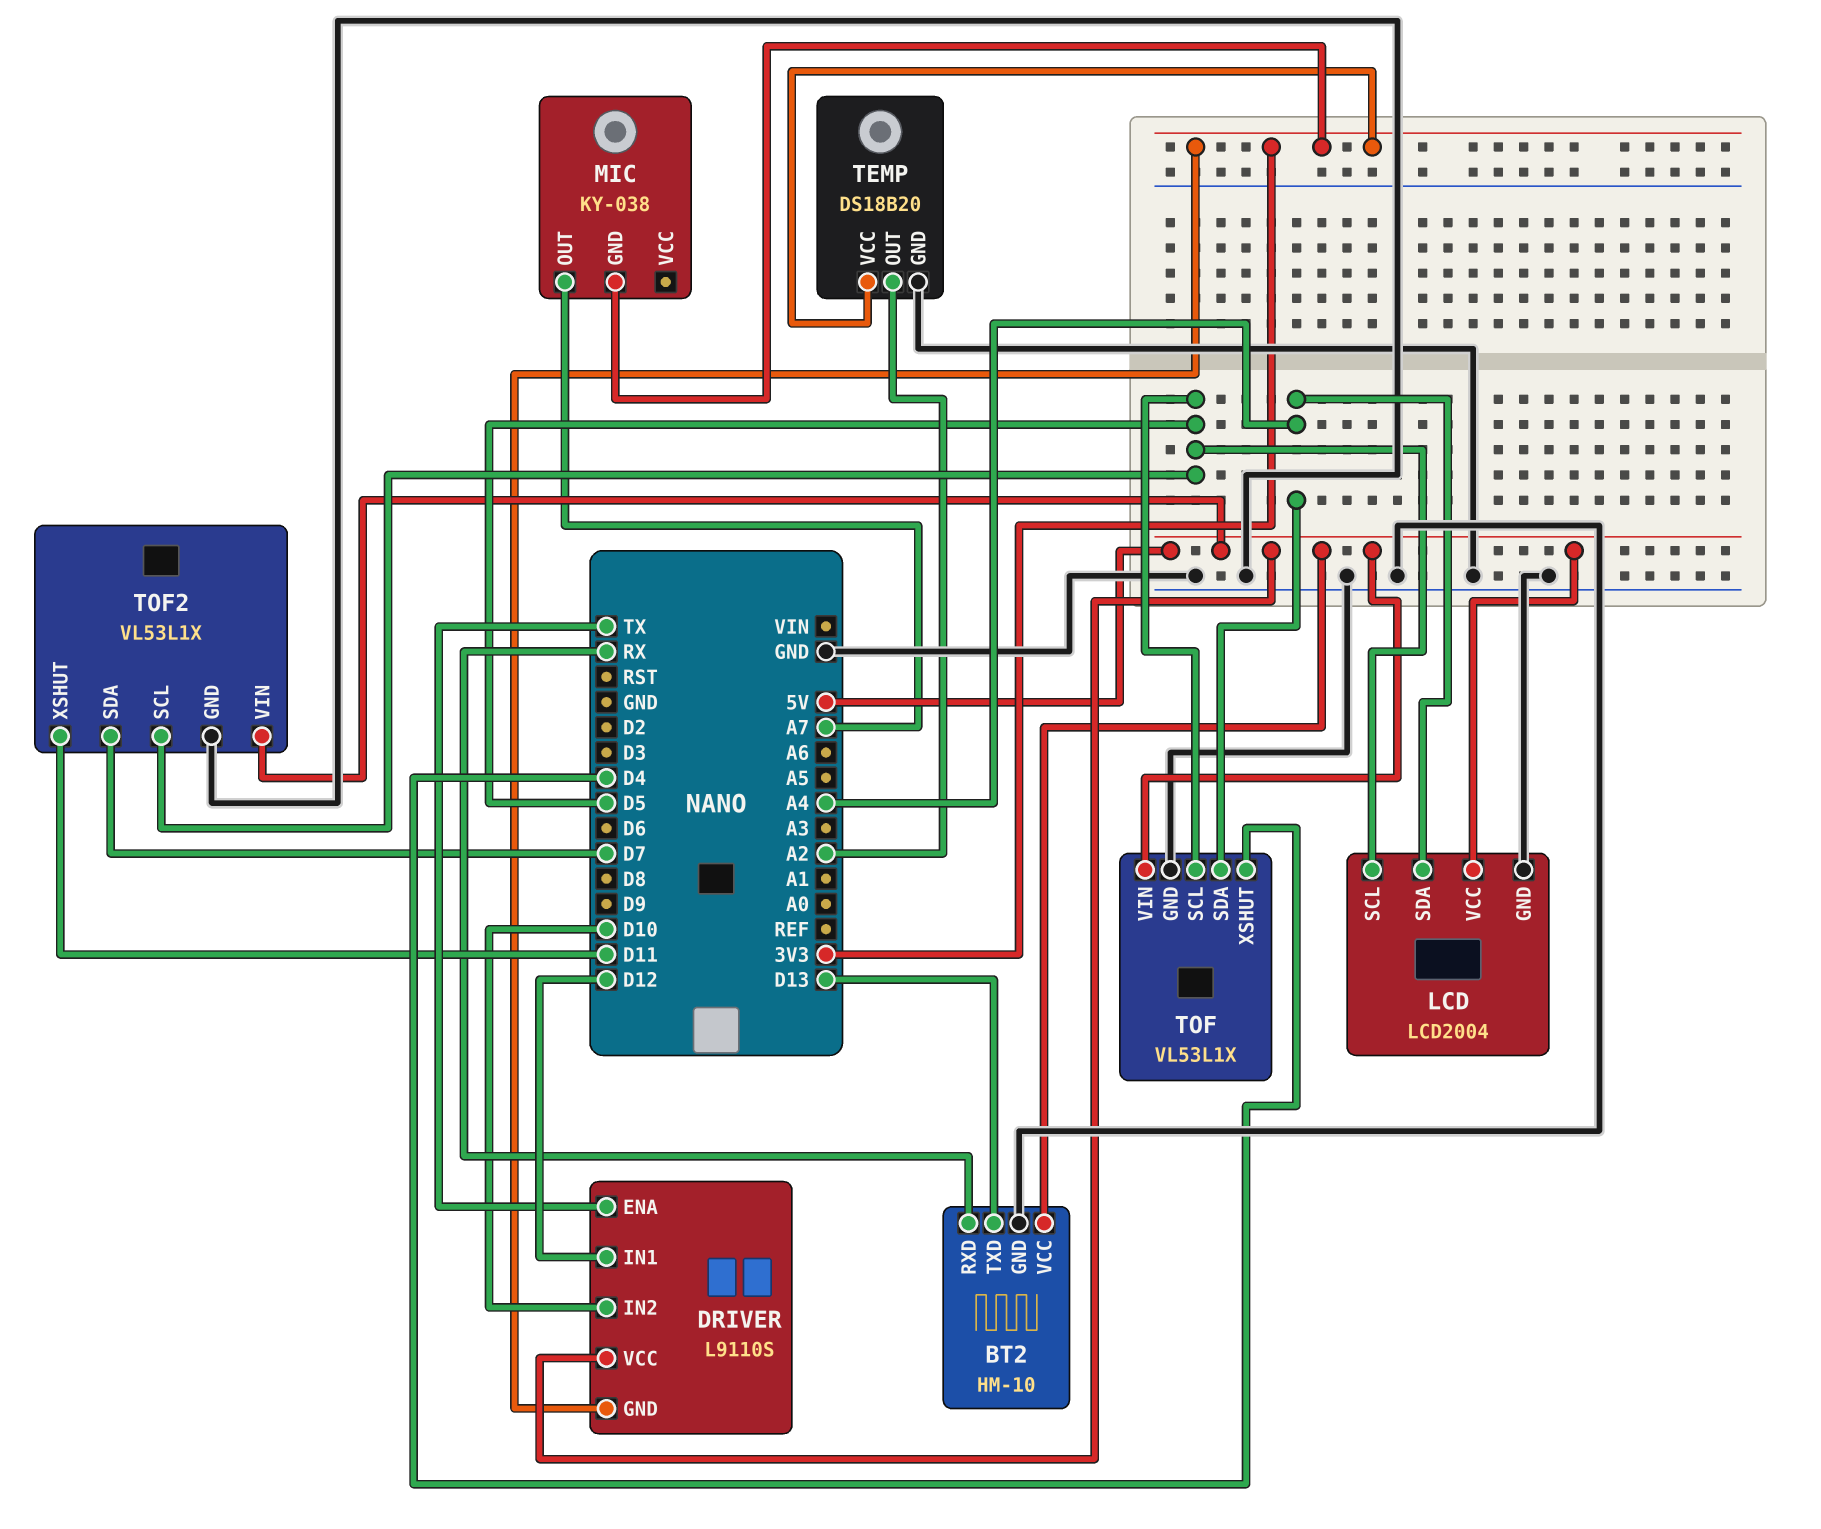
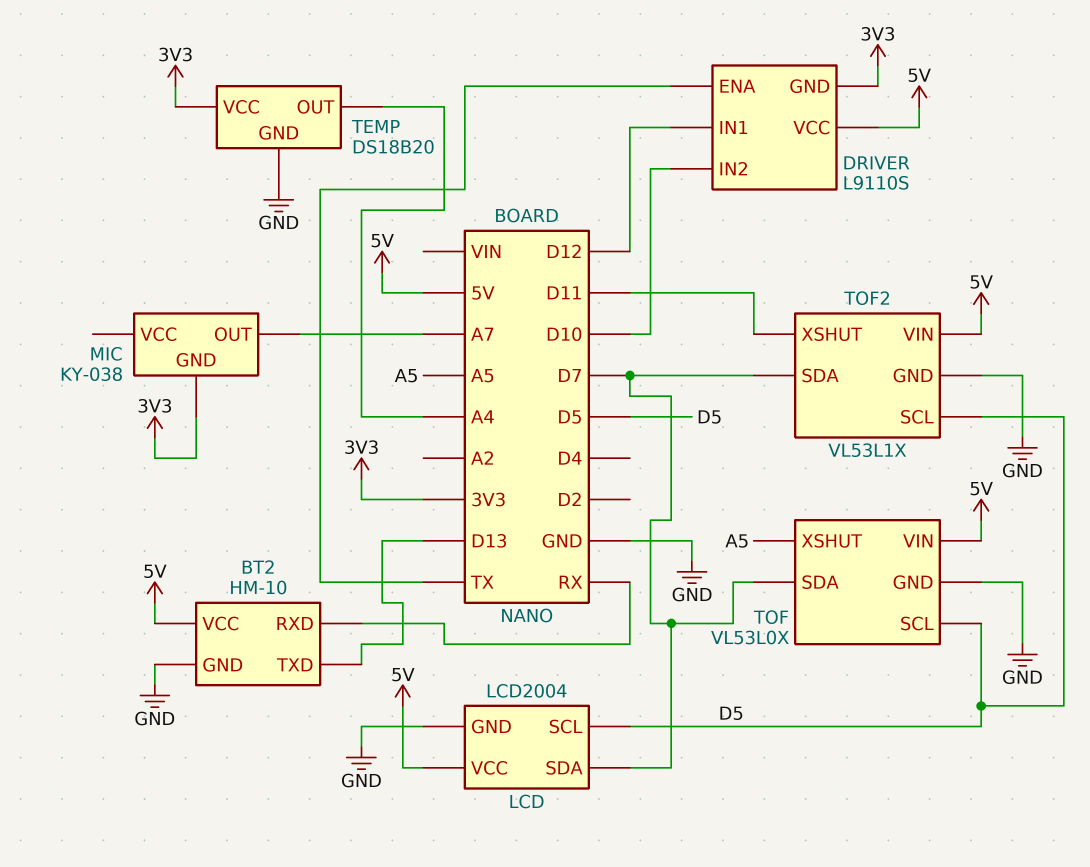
LCD pin SDA: A4 -> D7
TEMP pin OUT: A2 -> A4
TOF: VL53L1X -> VL53L0X
TOF pin SDA: A4 -> D7
TOF pin XSHUT: D4 -> A5

